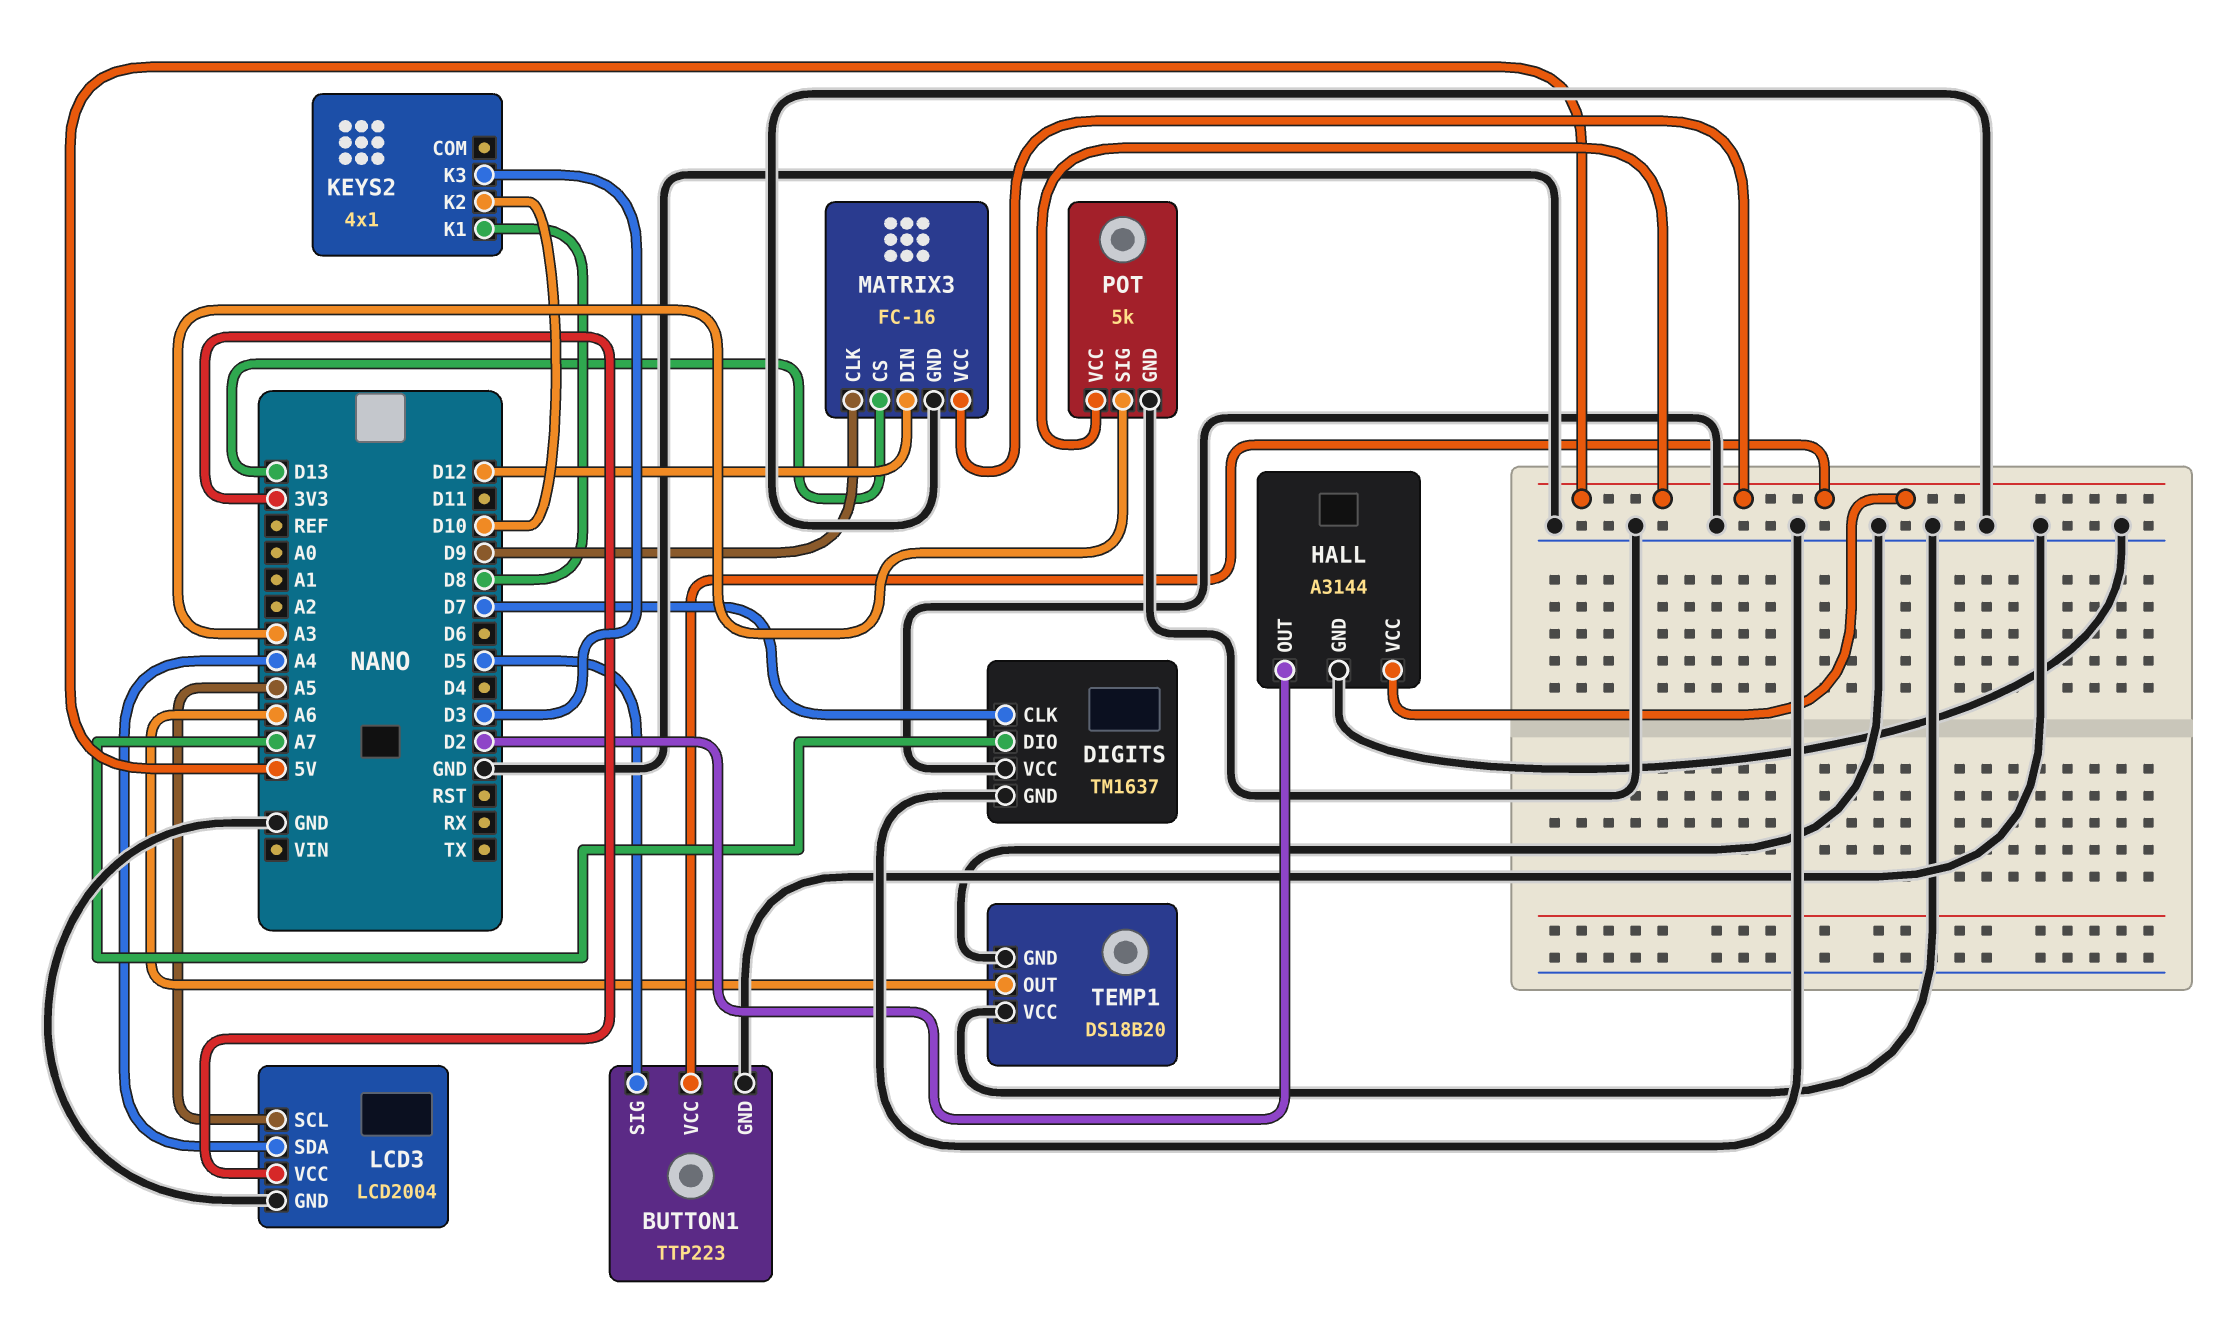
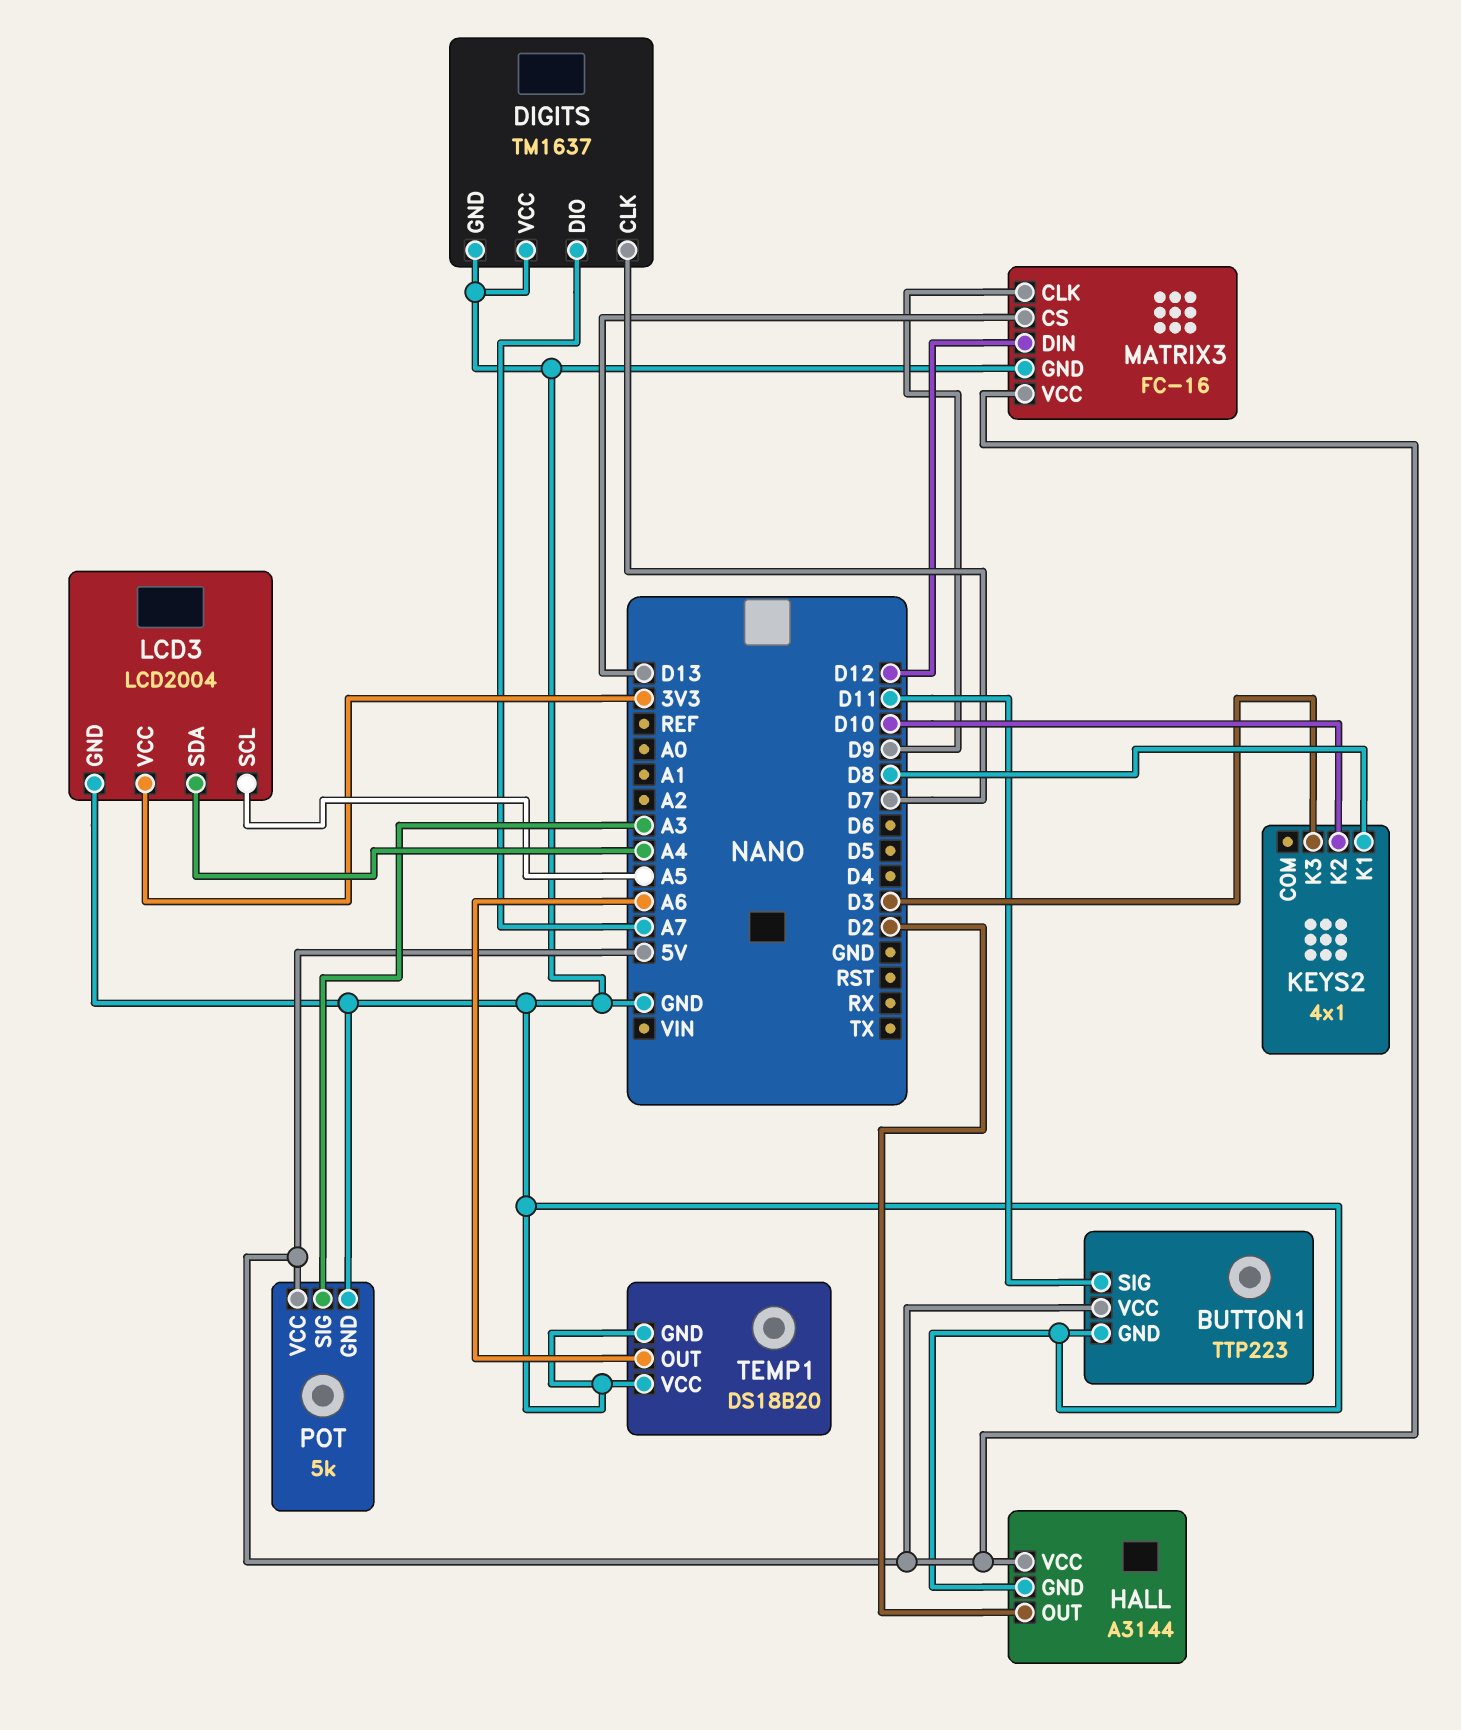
BUTTON1 pin SIG: D5 -> D11

